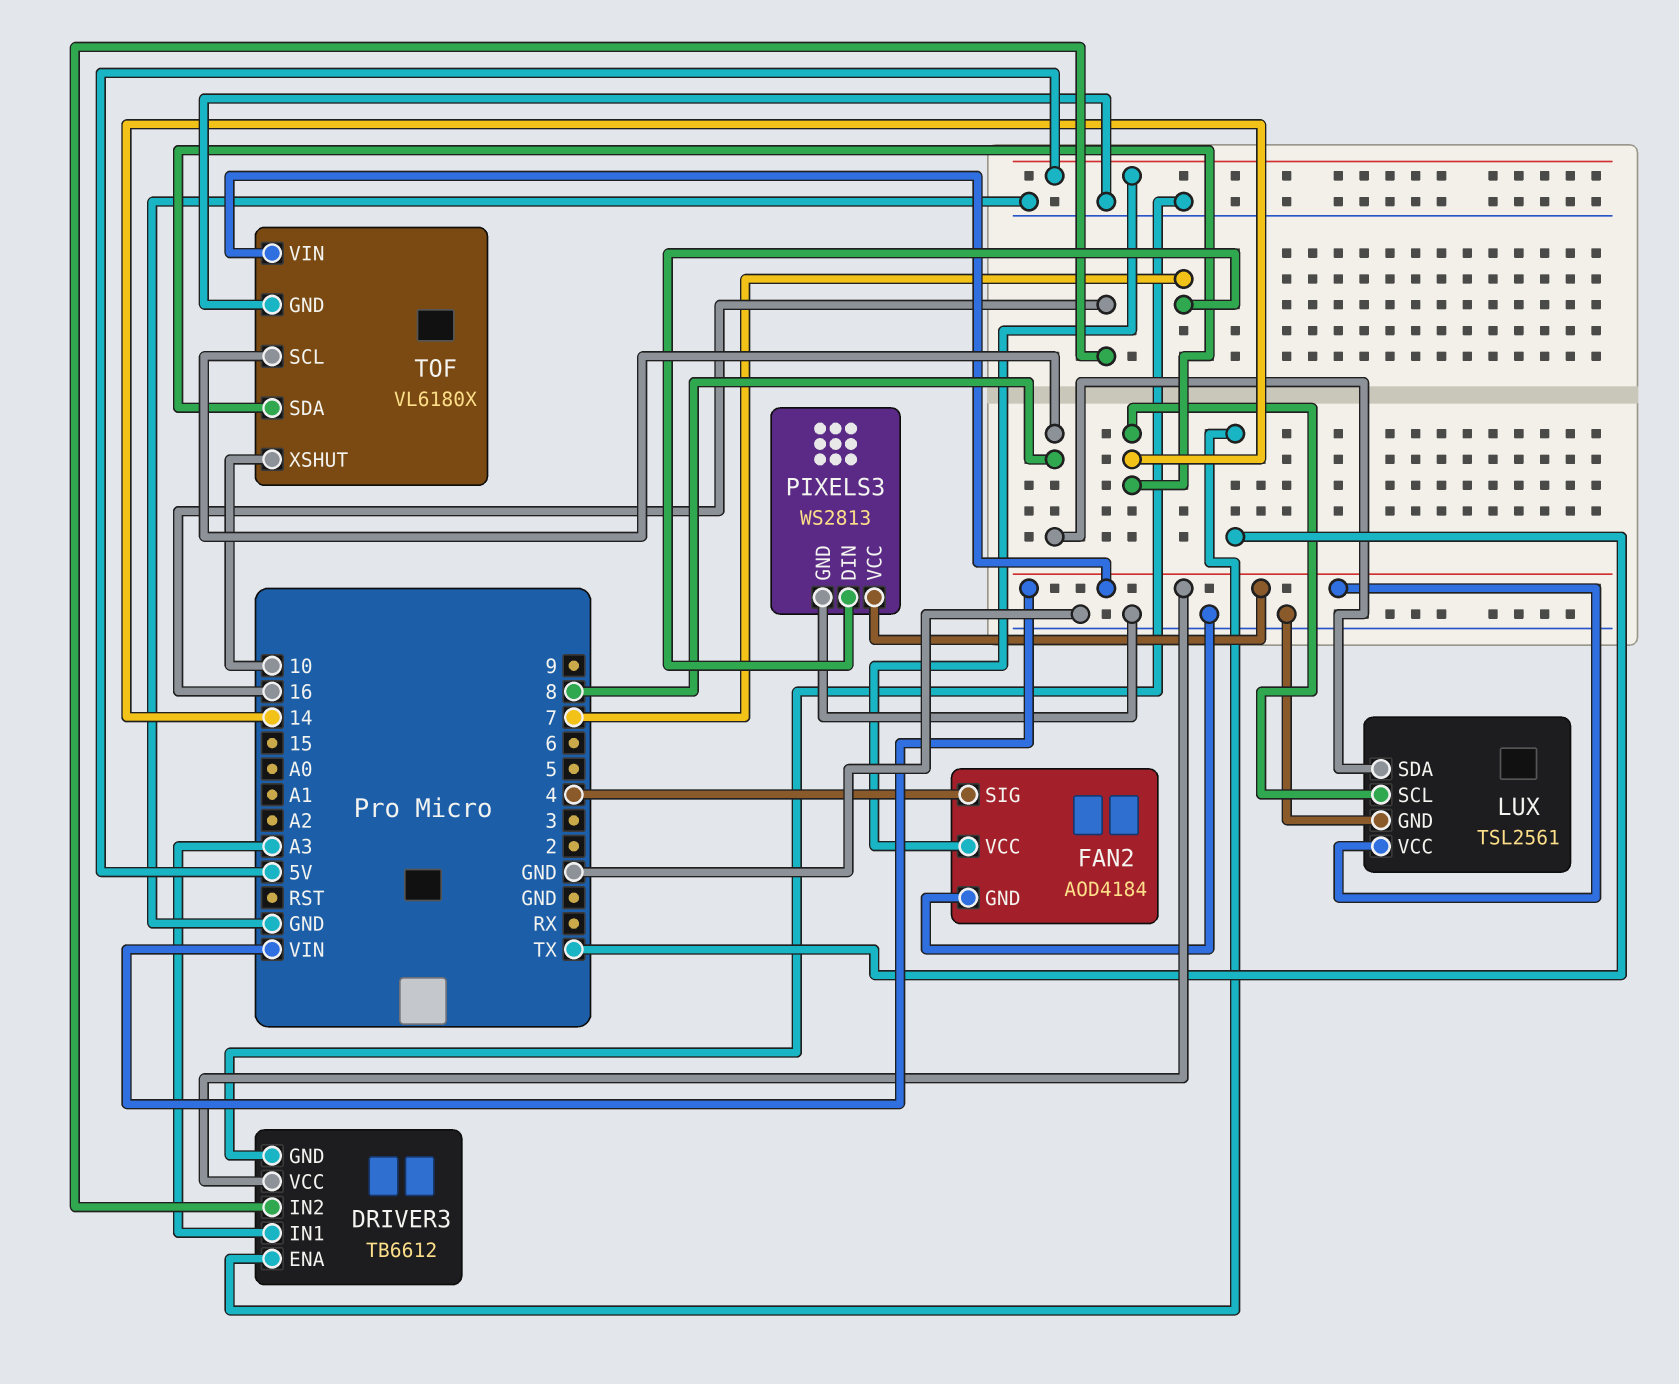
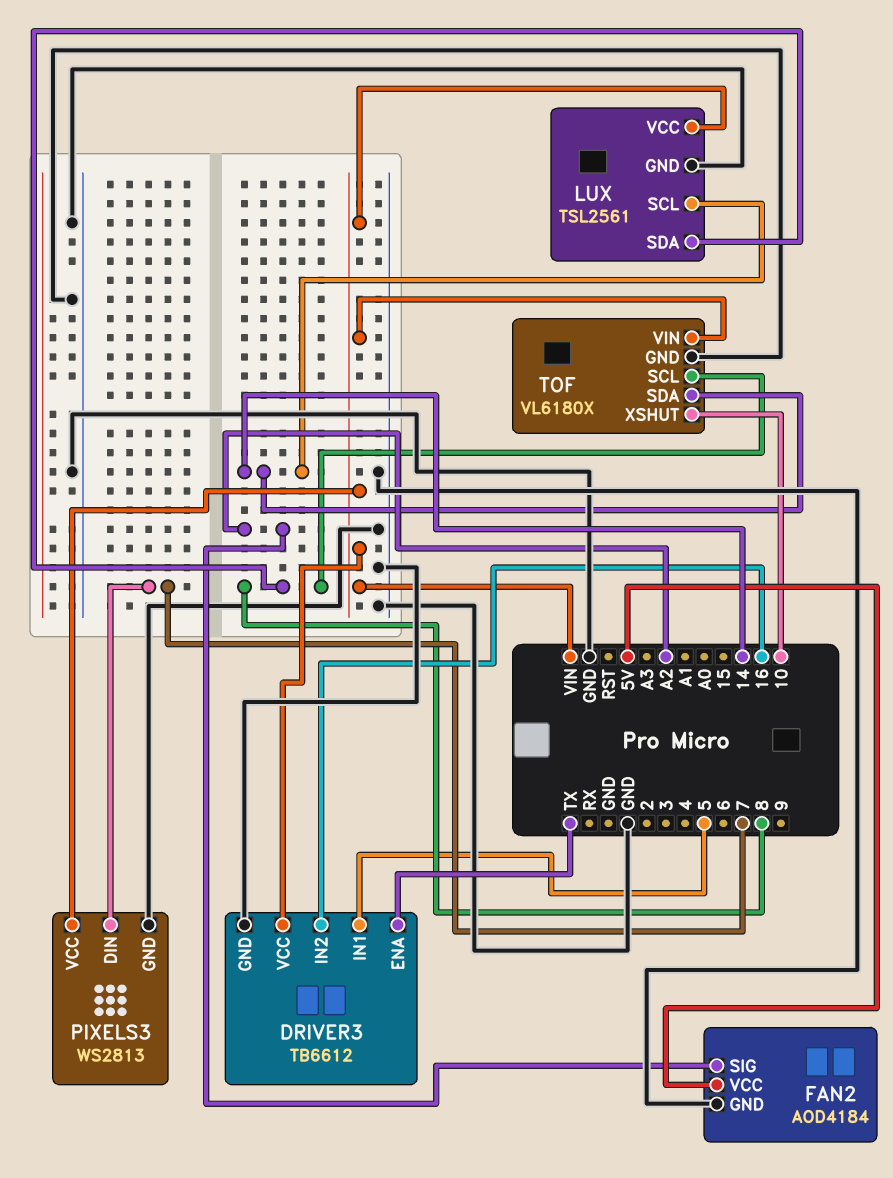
DRIVER3 pin IN1: A3 -> 5
FAN2 pin SIG: 4 -> A2

